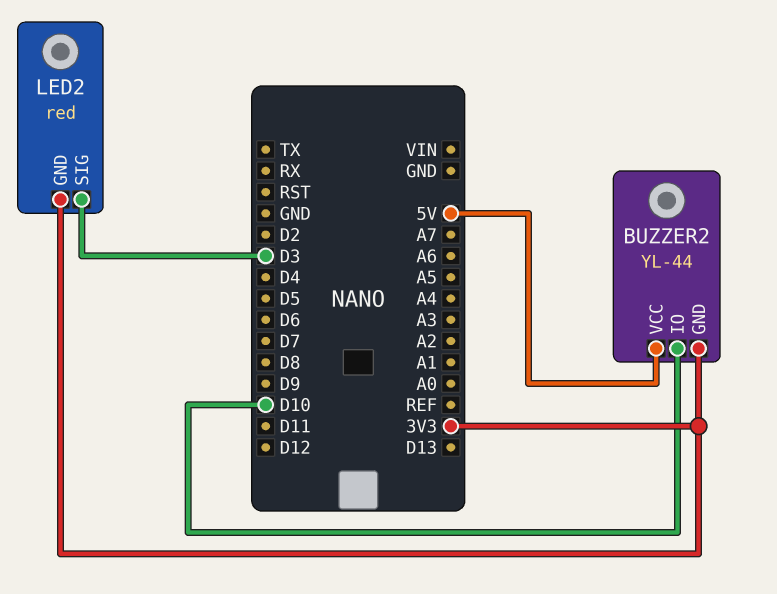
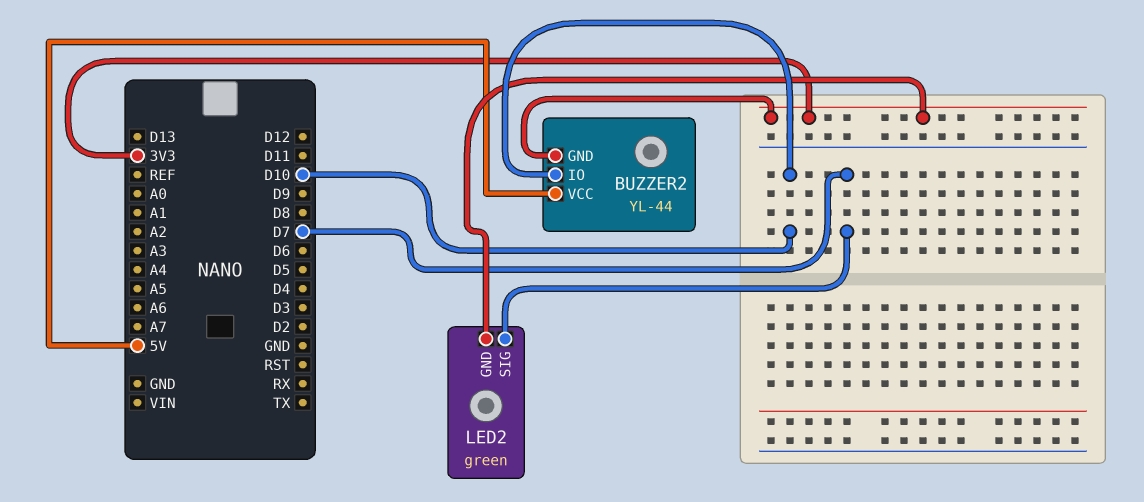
LED2: red -> green
LED2 pin SIG: D3 -> D7

